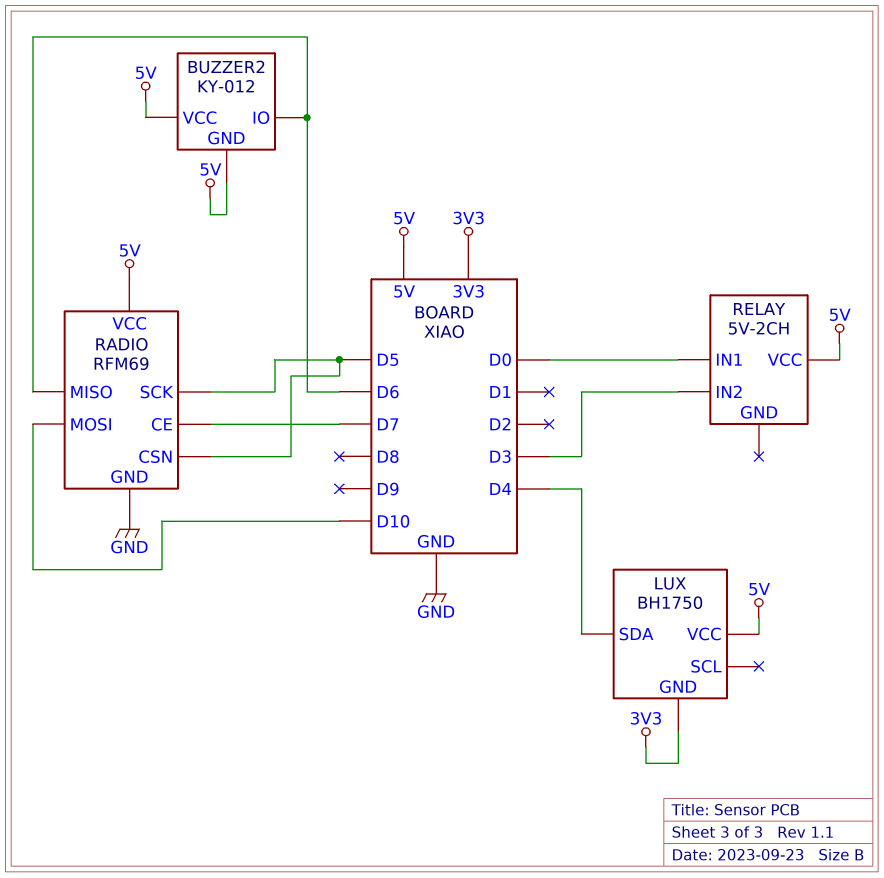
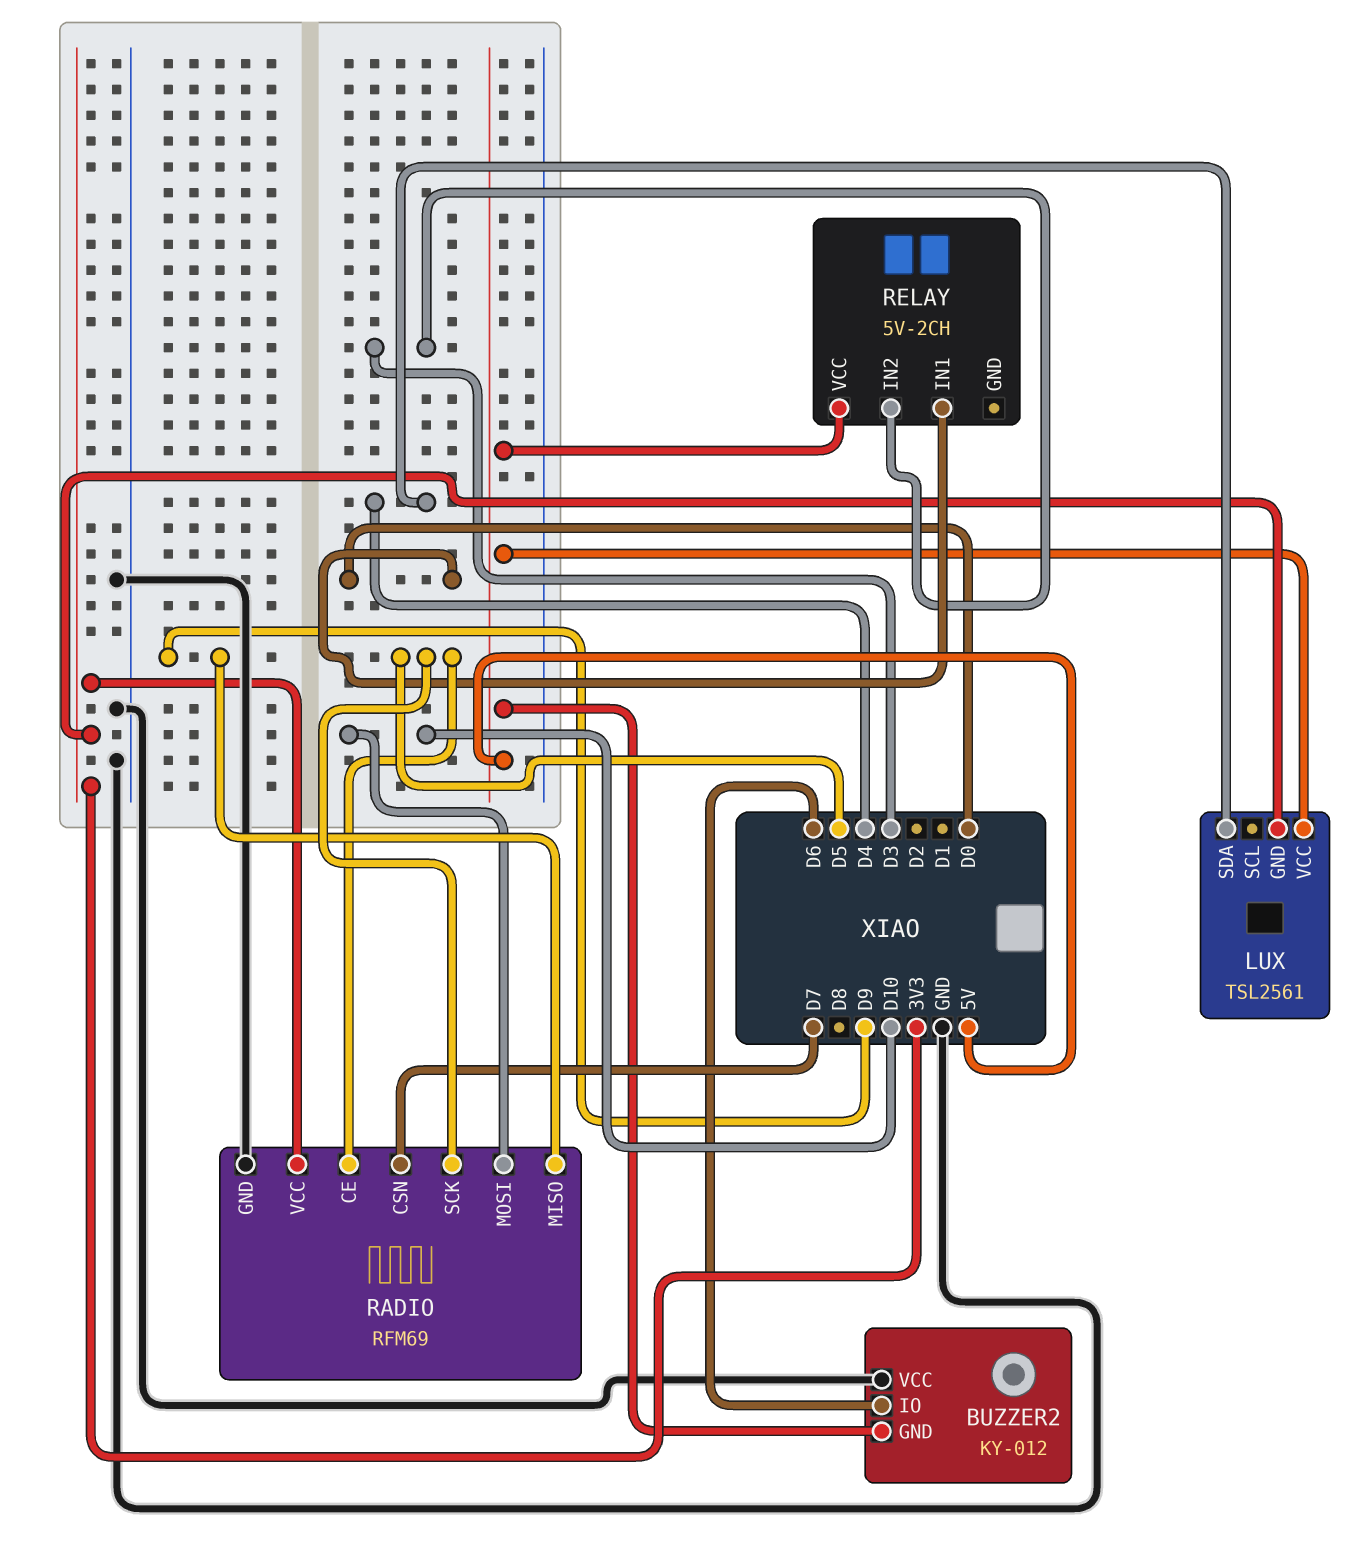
BUZZER2 pin VCC: 5V -> GND
LUX: BH1750 -> TSL2561
RADIO pin CE: D7 -> D5
RADIO pin CSN: D5 -> D7
RADIO pin MISO: D6 -> D9
RADIO pin VCC: 5V -> 3V3

